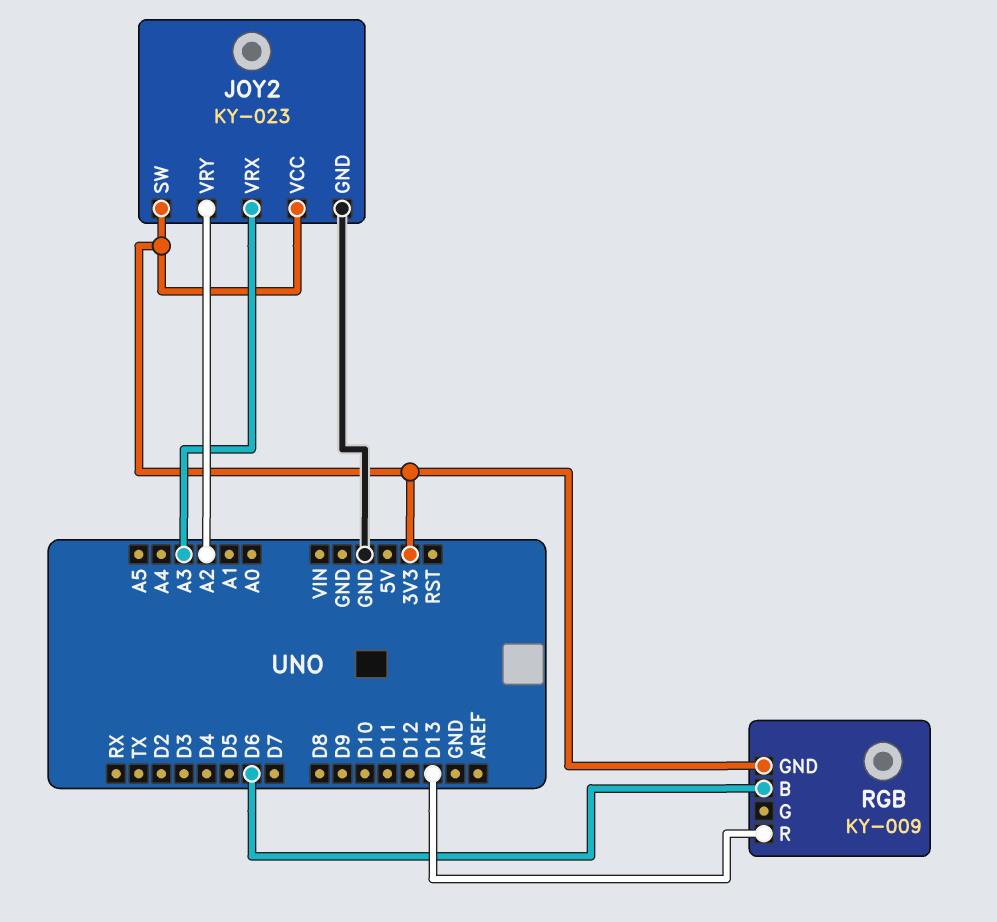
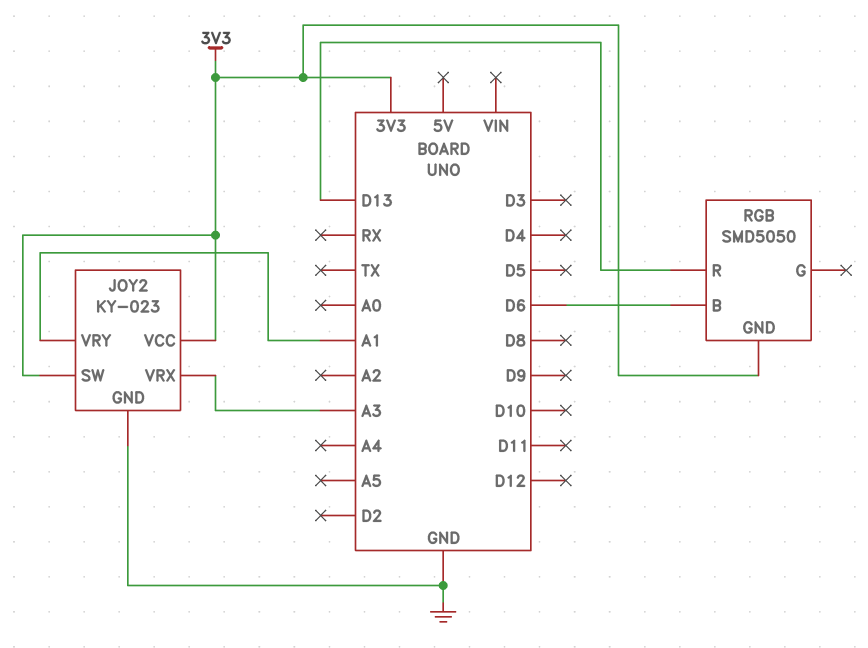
JOY2 pin VRY: A2 -> A1
RGB: KY-009 -> SMD5050

